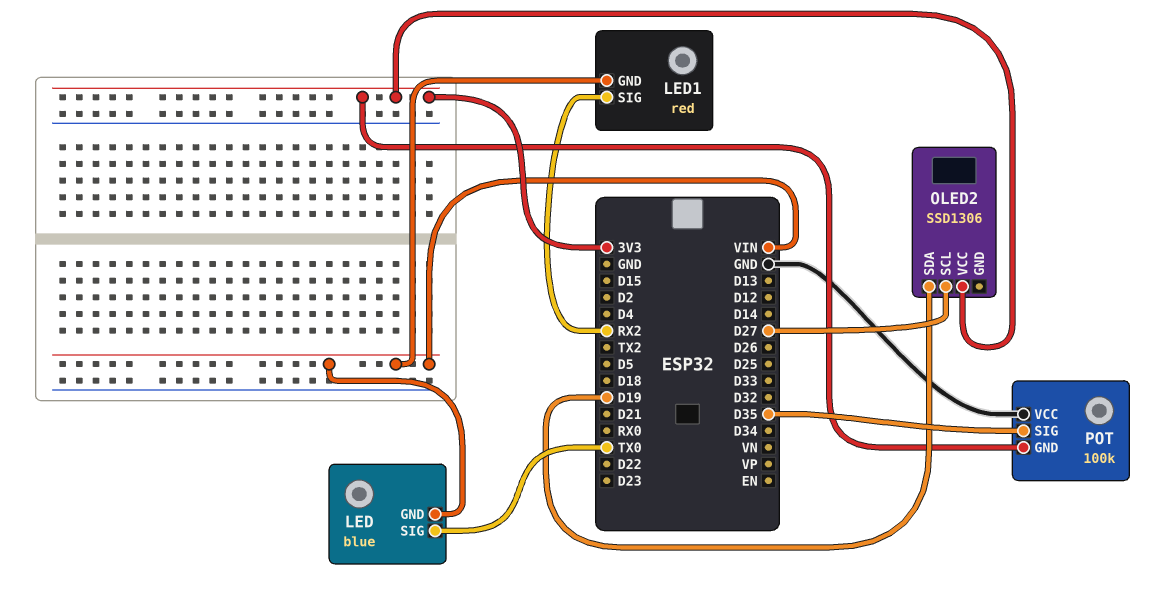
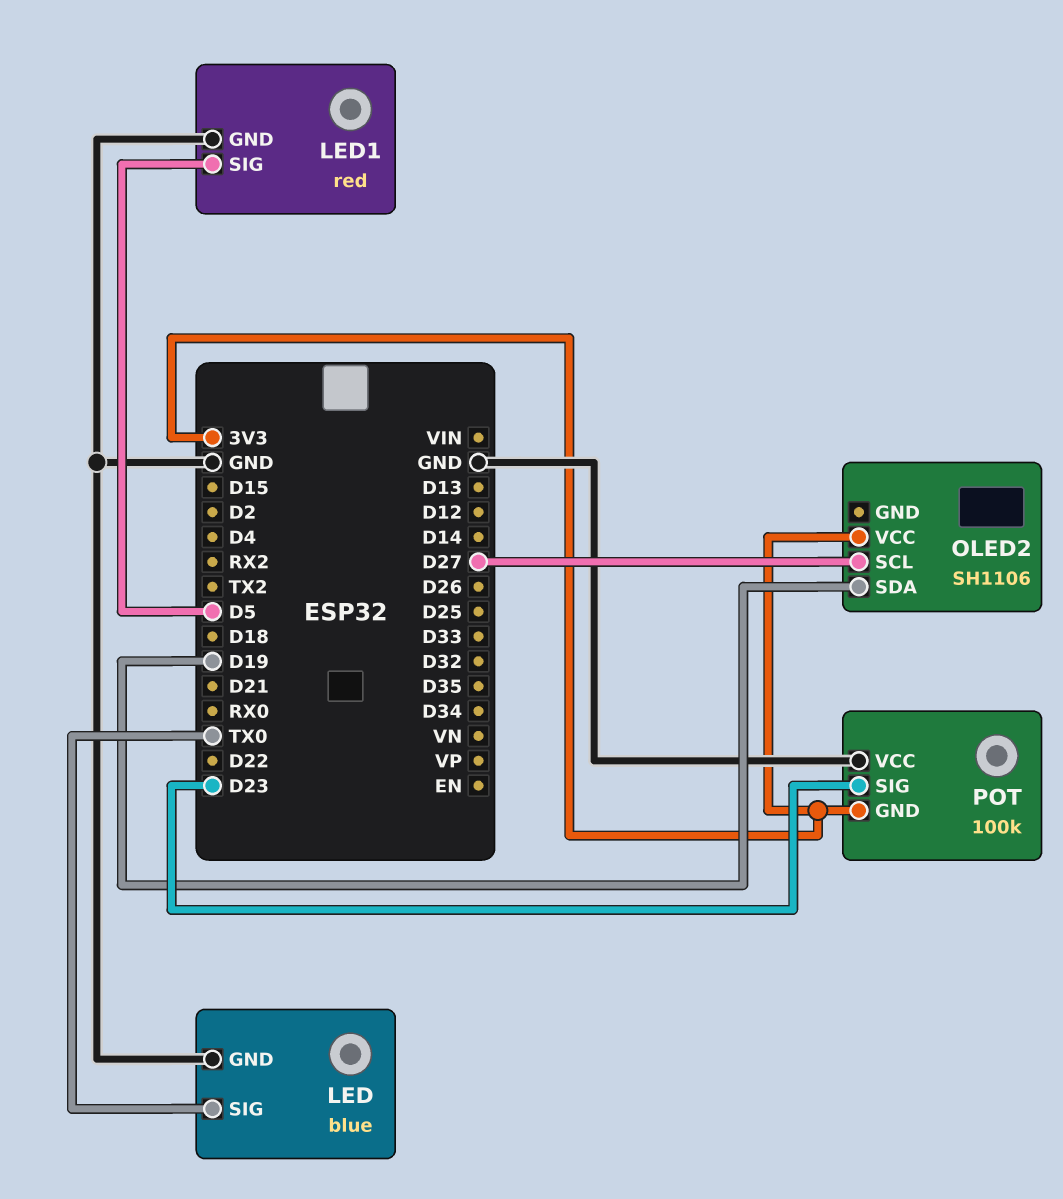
LED pin GND: VIN -> GND
LED1 pin GND: VIN -> GND
LED1 pin SIG: RX2 -> D5
OLED2: SSD1306 -> SH1106
POT pin SIG: D35 -> D23

